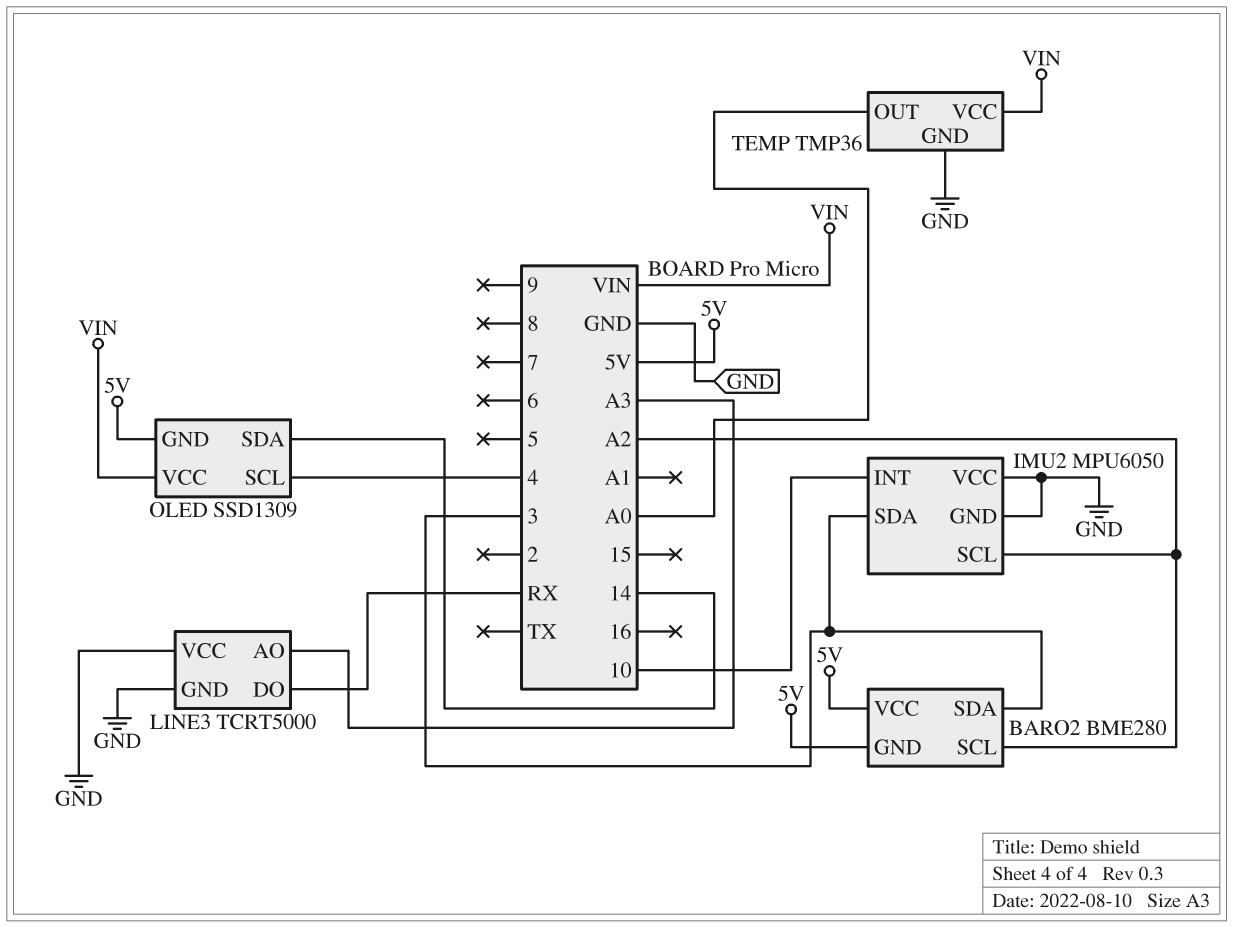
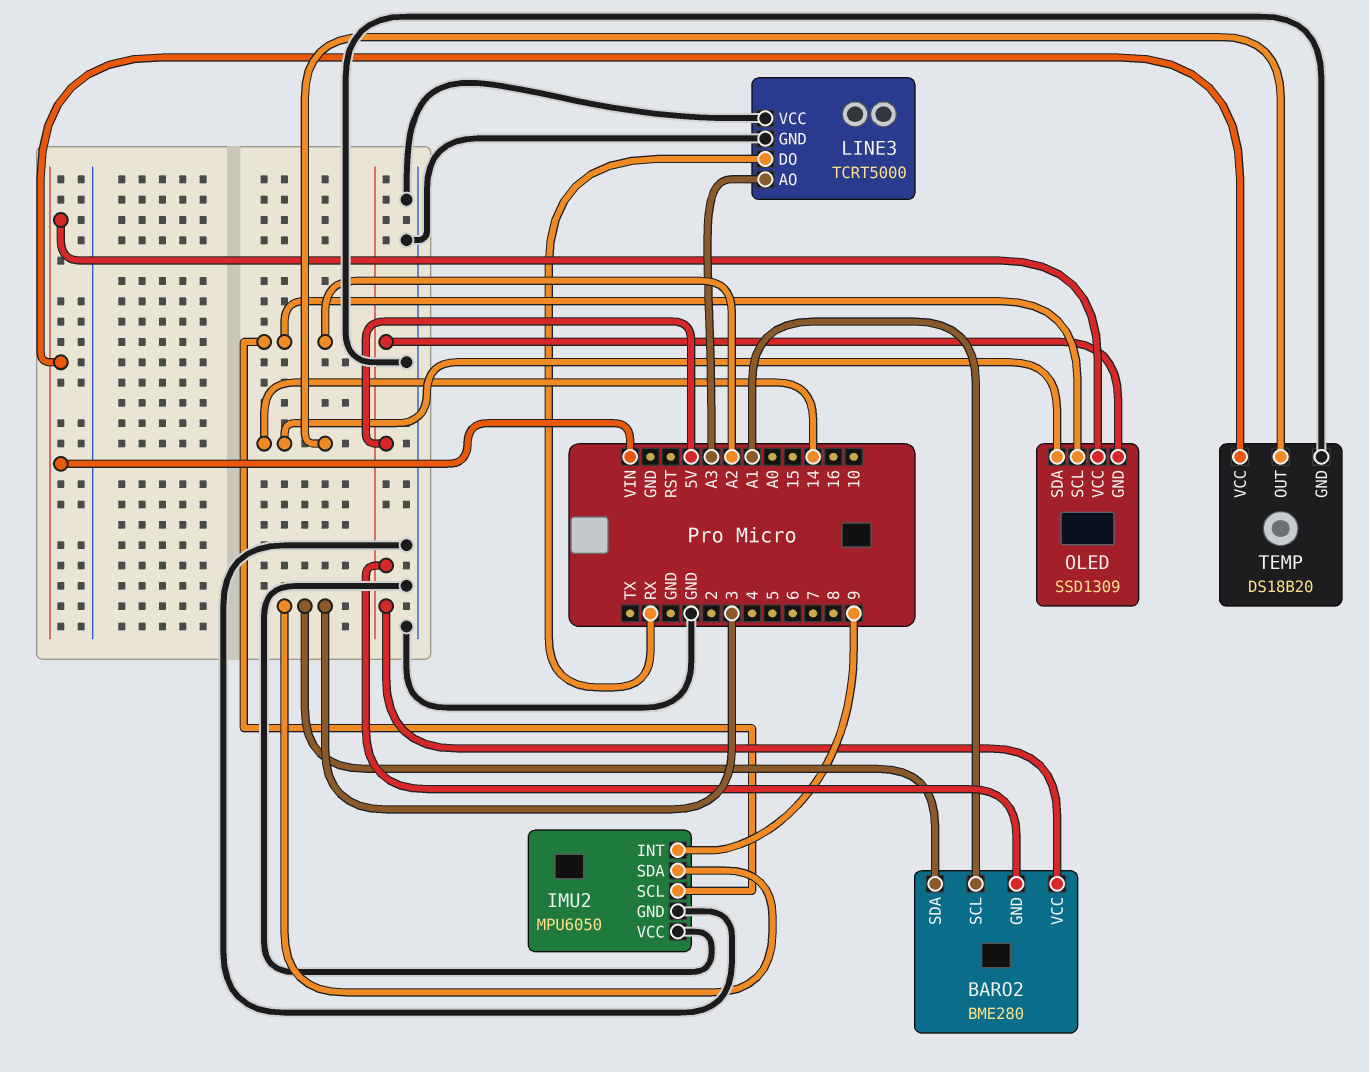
BARO2 pin SCL: A2 -> A1
IMU2 pin INT: 10 -> 9
OLED pin SCL: 4 -> A2
TEMP: TMP36 -> DS18B20
TEMP pin OUT: A0 -> 14

